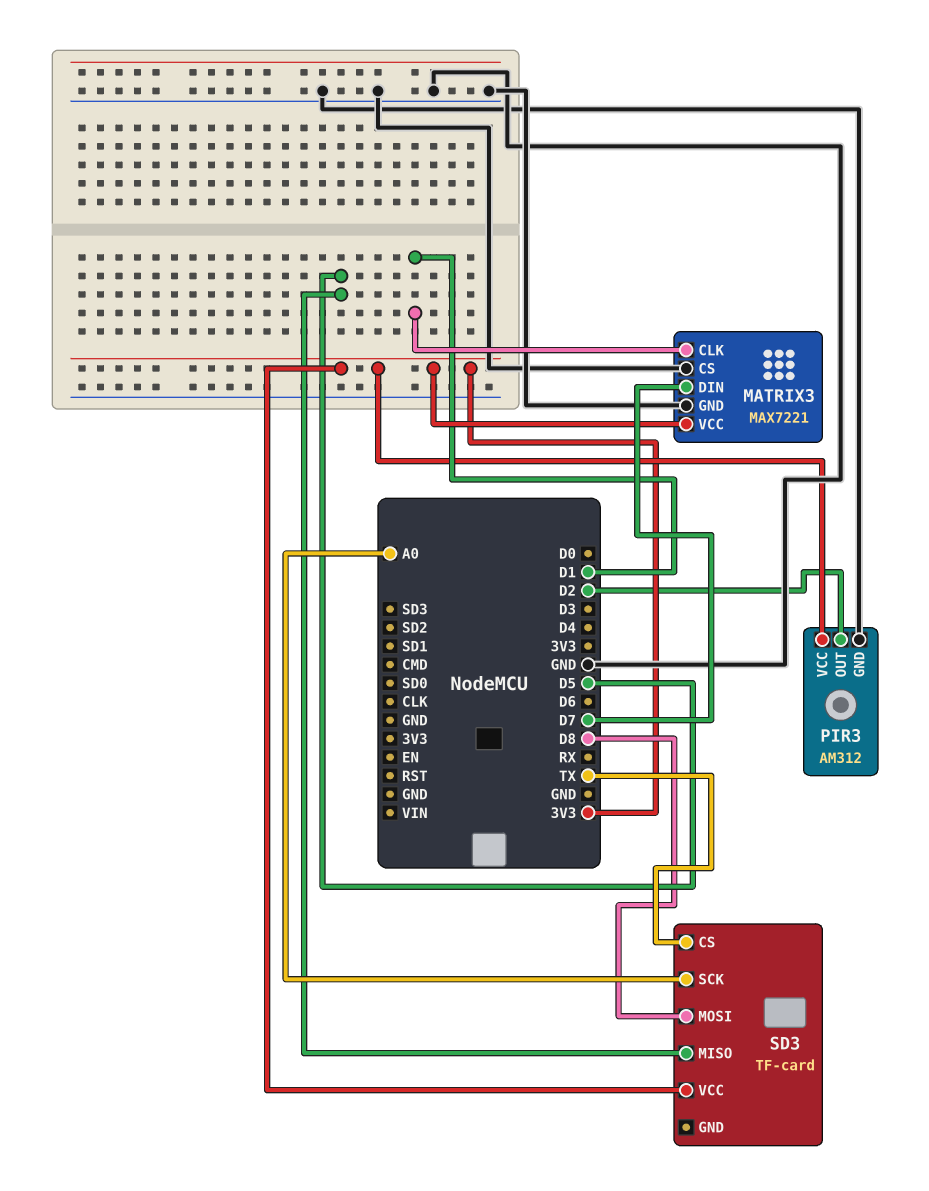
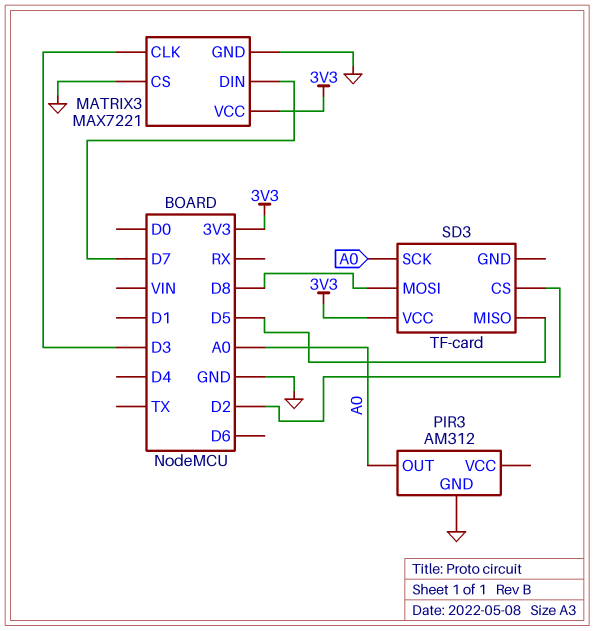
MATRIX3 pin CLK: D1 -> D3
PIR3 pin OUT: D2 -> A0
PIR3 pin VCC: 3V3 -> none
SD3 pin CS: TX -> D2

